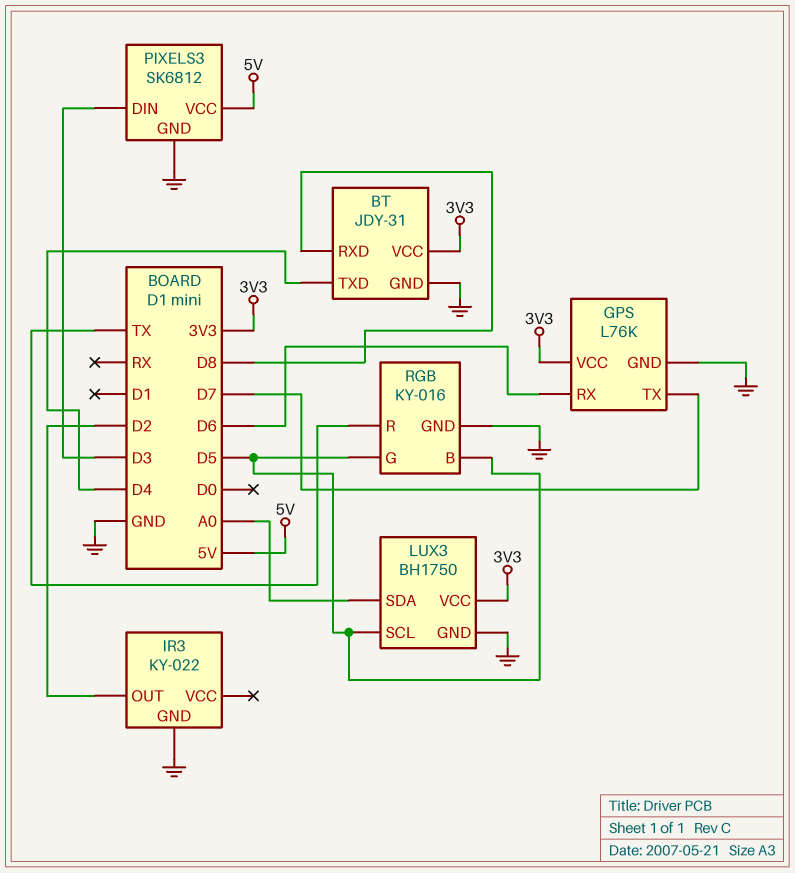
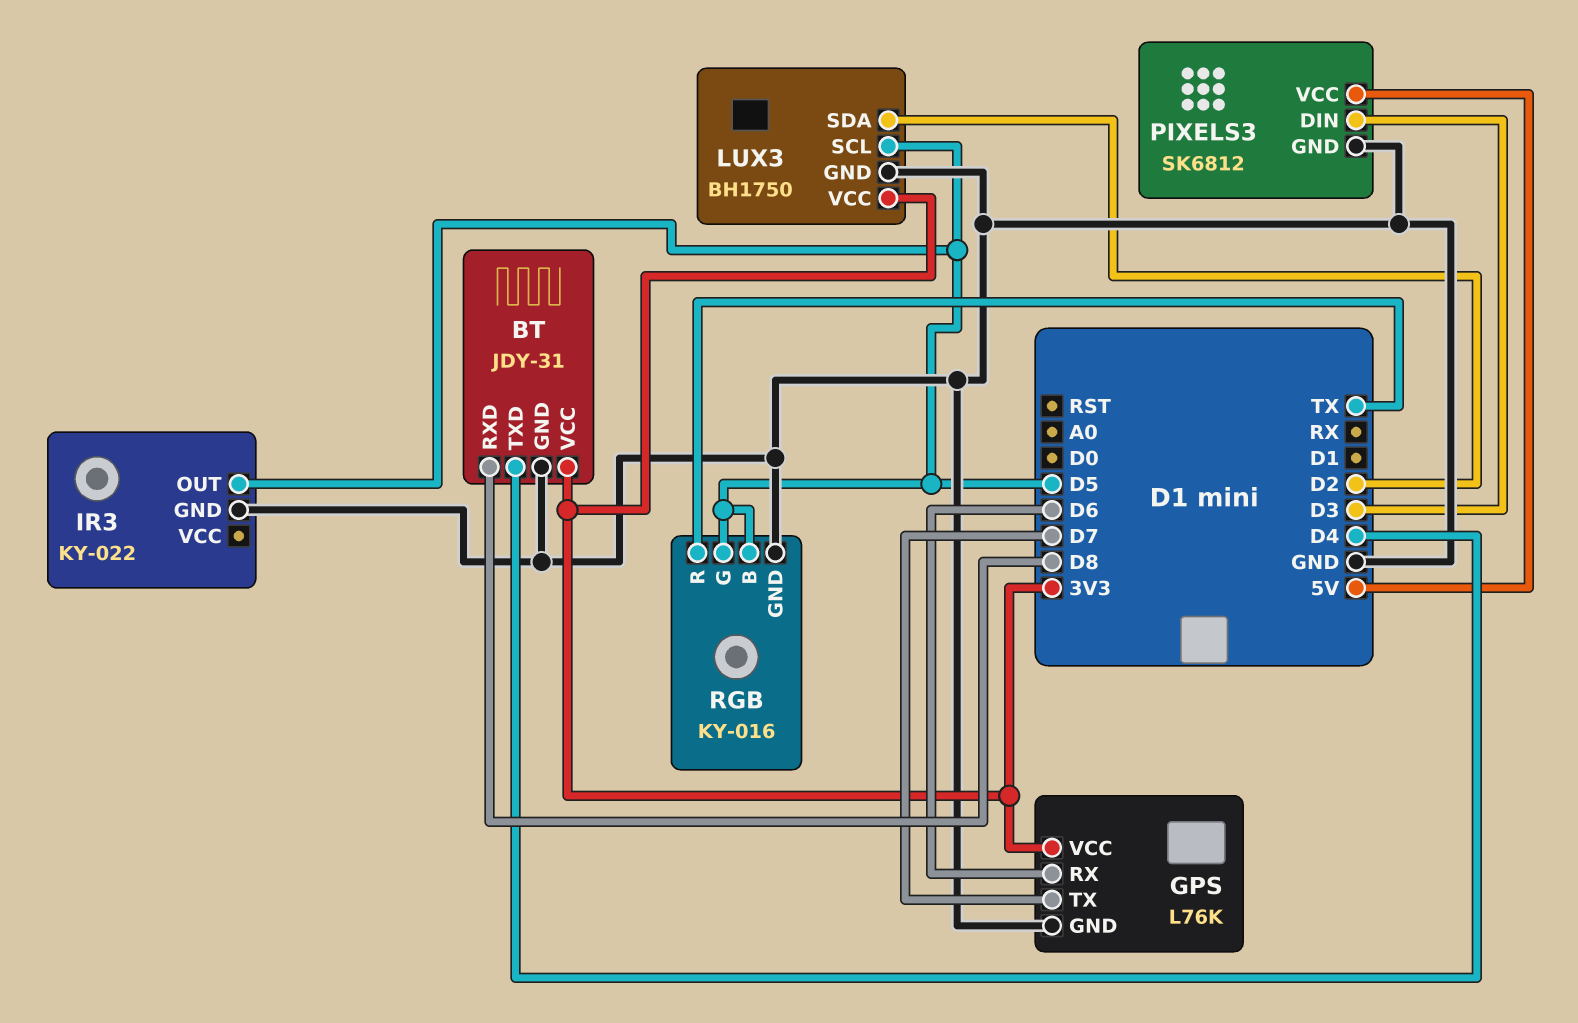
IR3 pin OUT: D2 -> D5
LUX3 pin SDA: A0 -> D2

